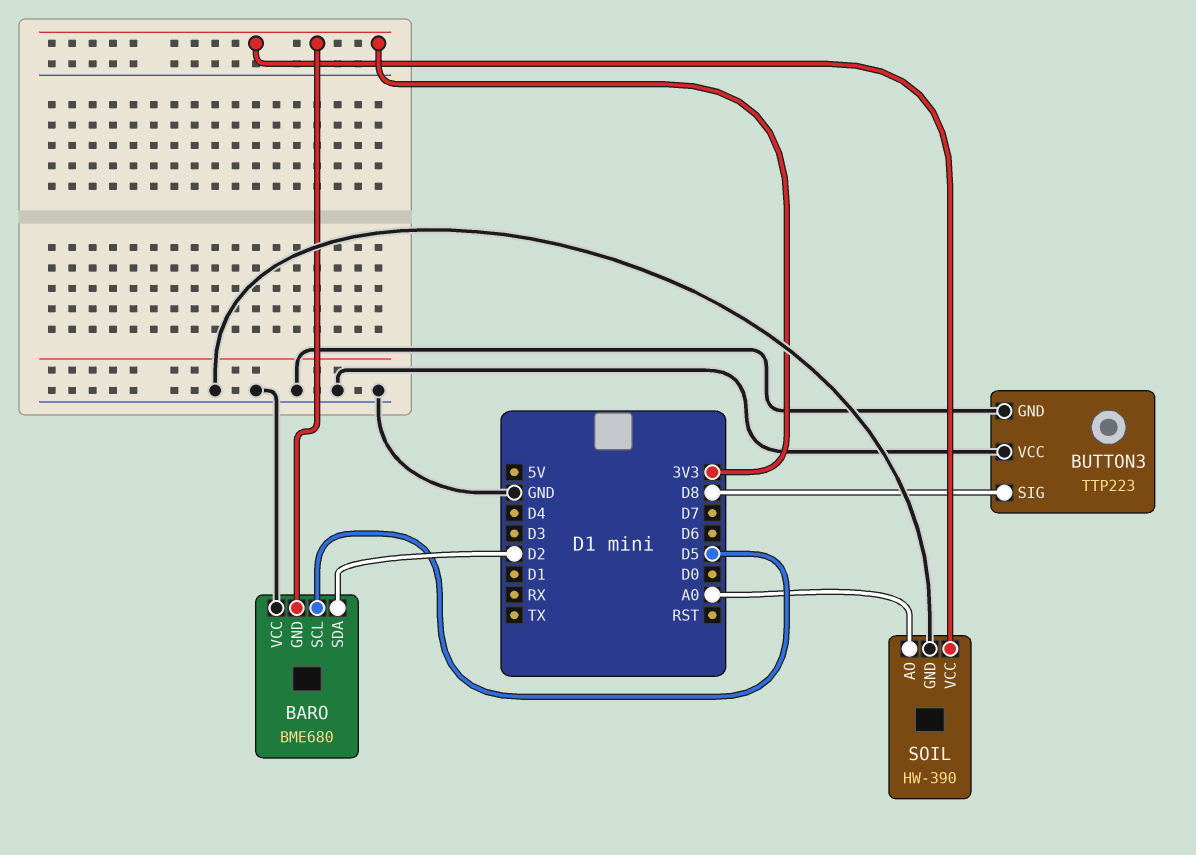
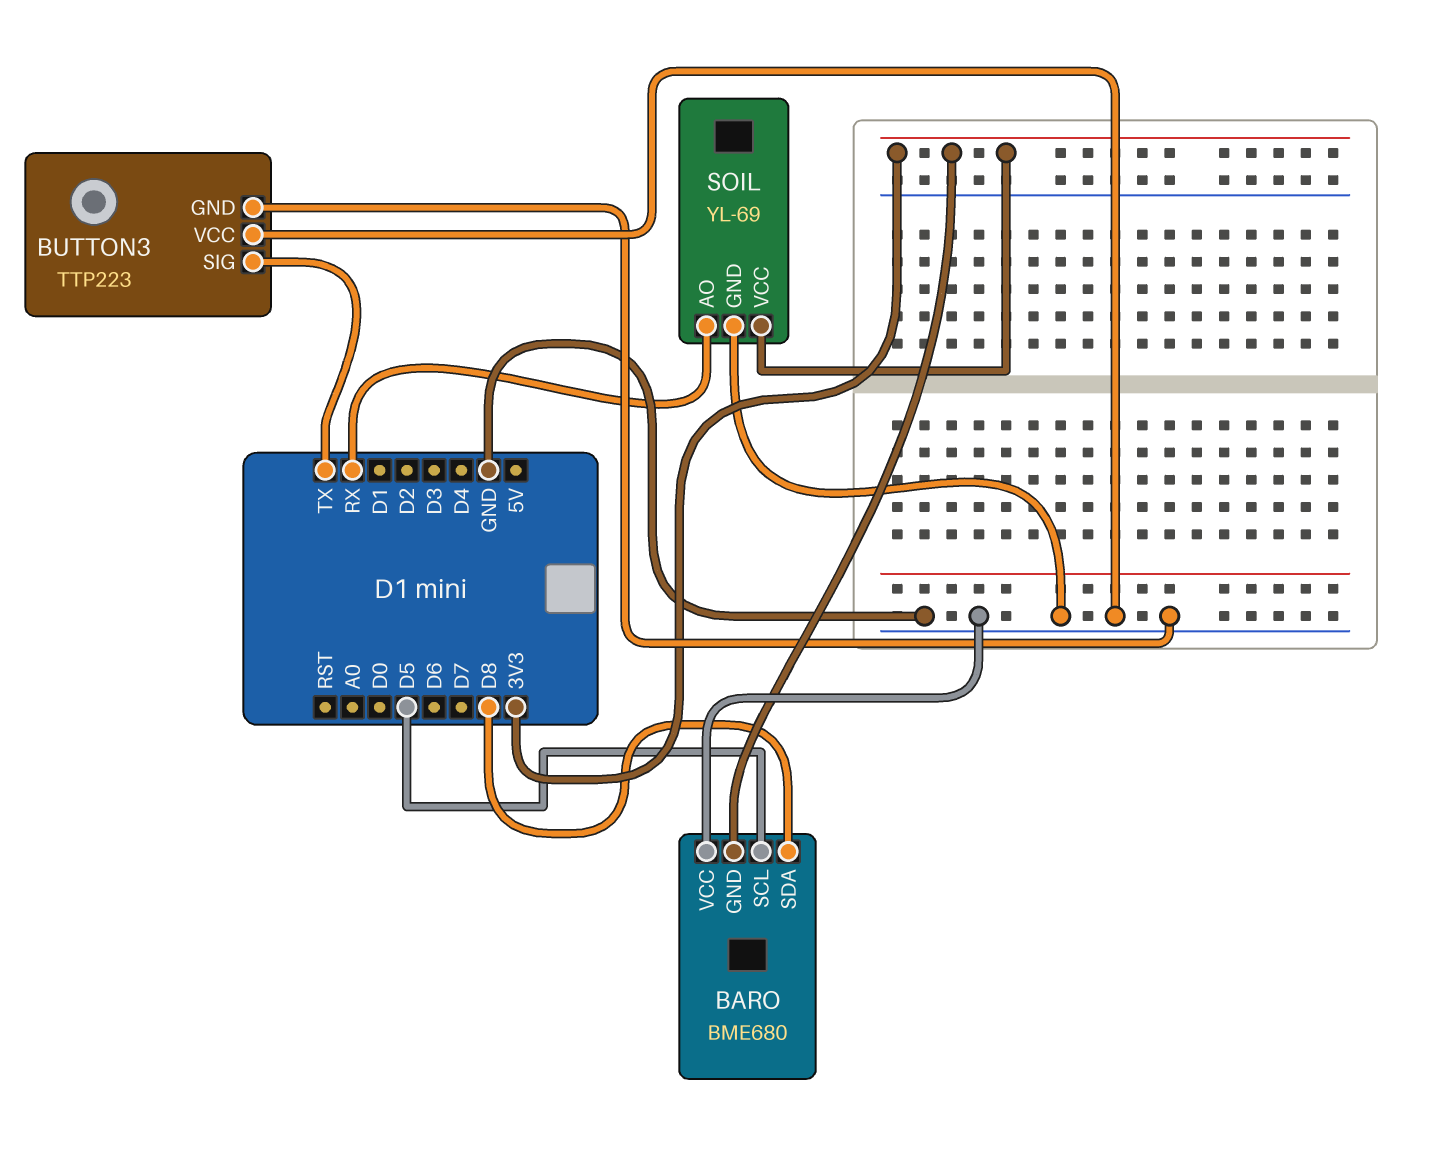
BARO pin SDA: D2 -> D8
BUTTON3 pin SIG: D8 -> TX
SOIL: HW-390 -> YL-69
SOIL pin AO: A0 -> RX

